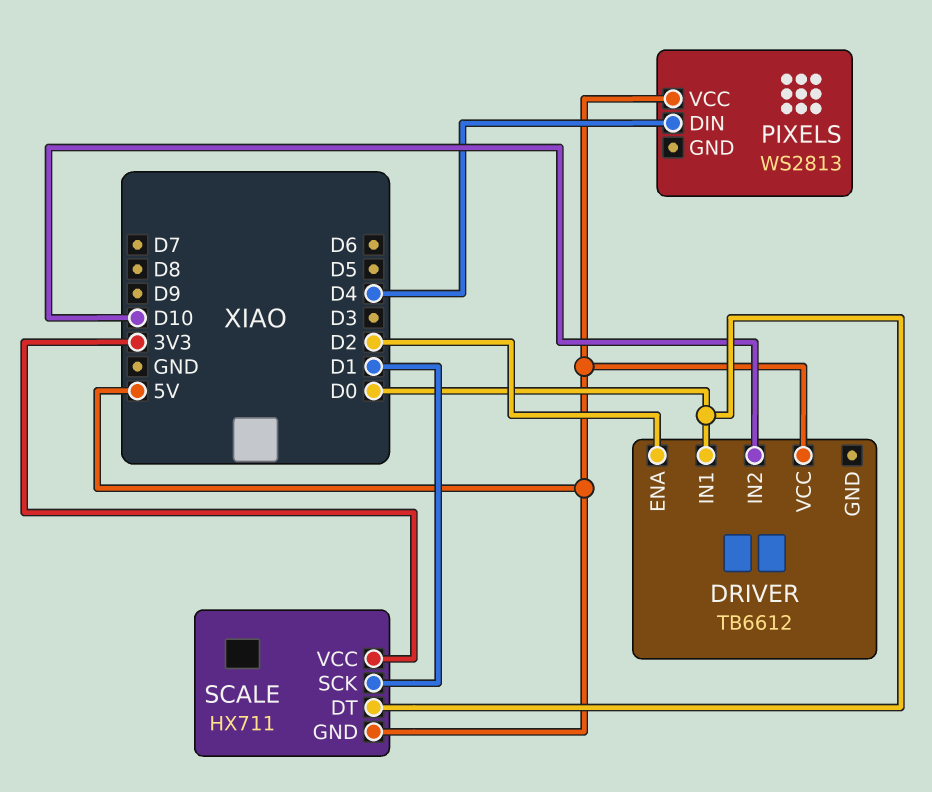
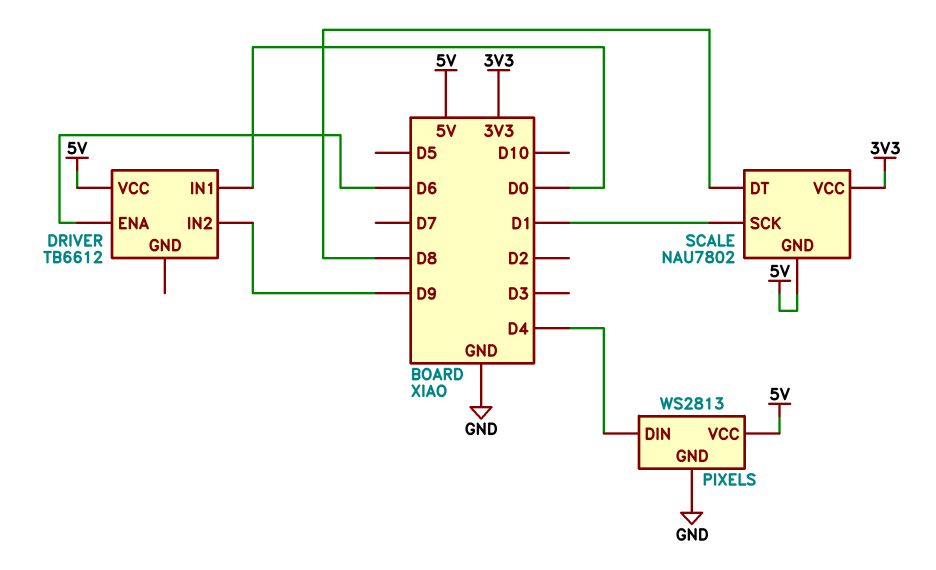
DRIVER pin ENA: D2 -> D6
DRIVER pin IN2: D10 -> D9
PIXELS pin GND: none -> GND
SCALE: HX711 -> NAU7802
SCALE pin DT: D0 -> D8

